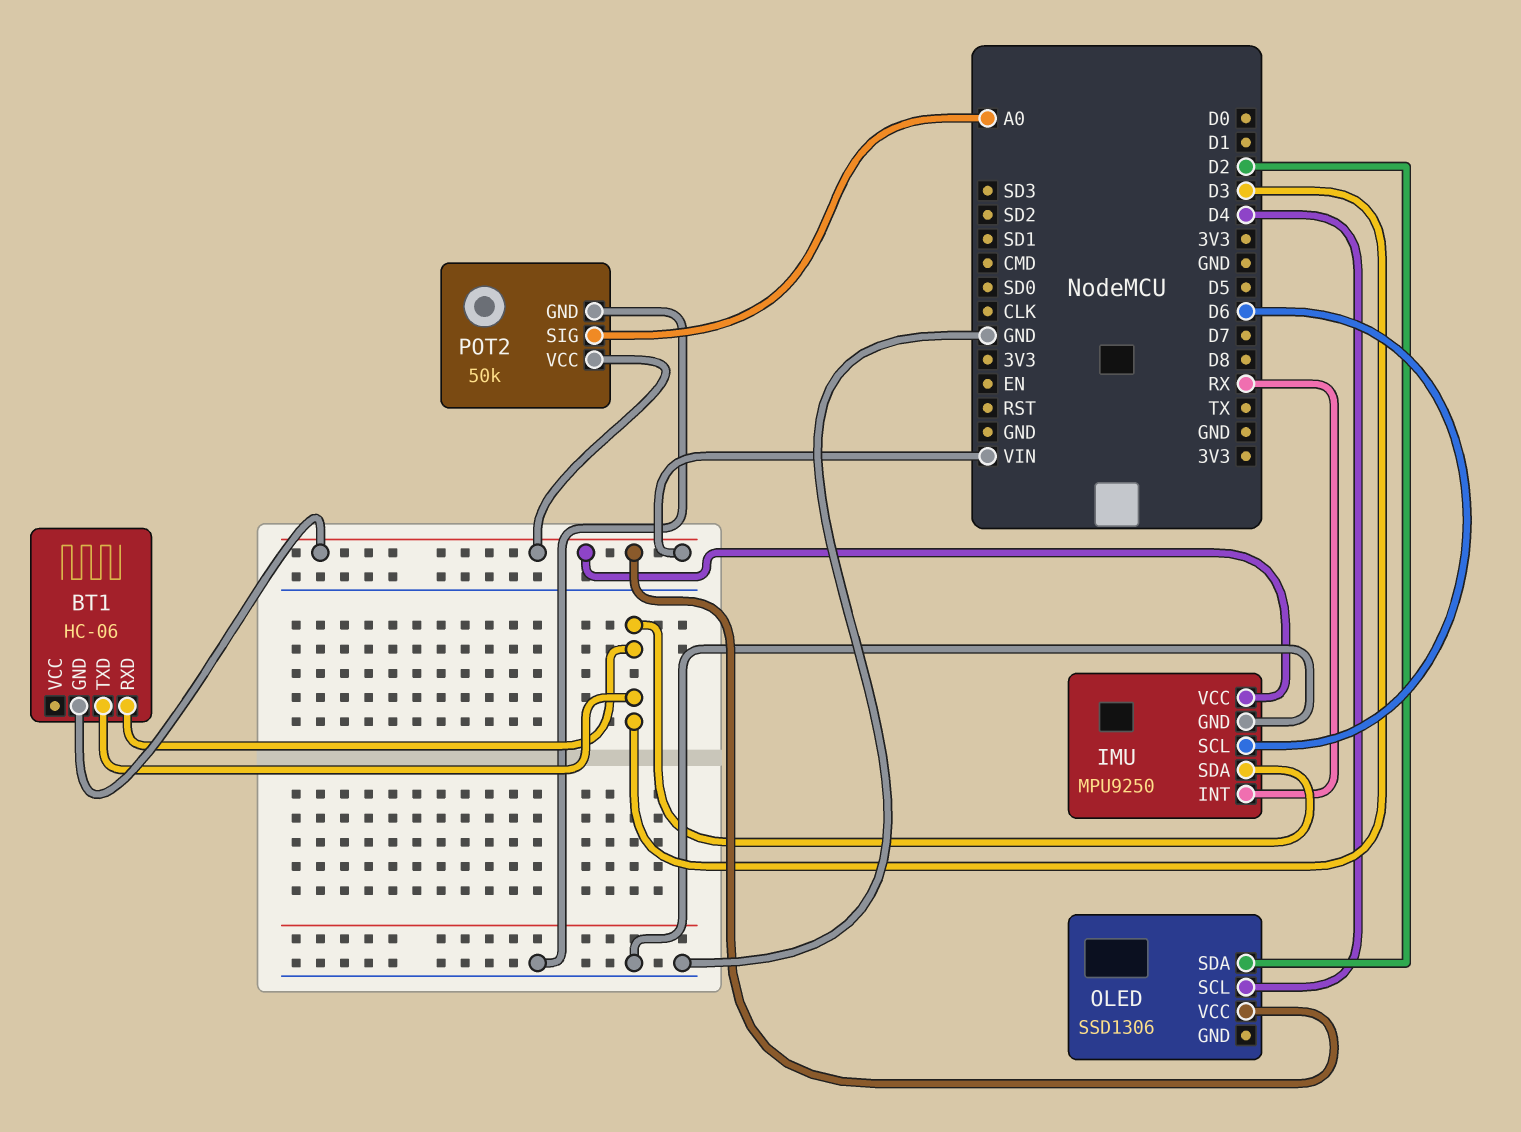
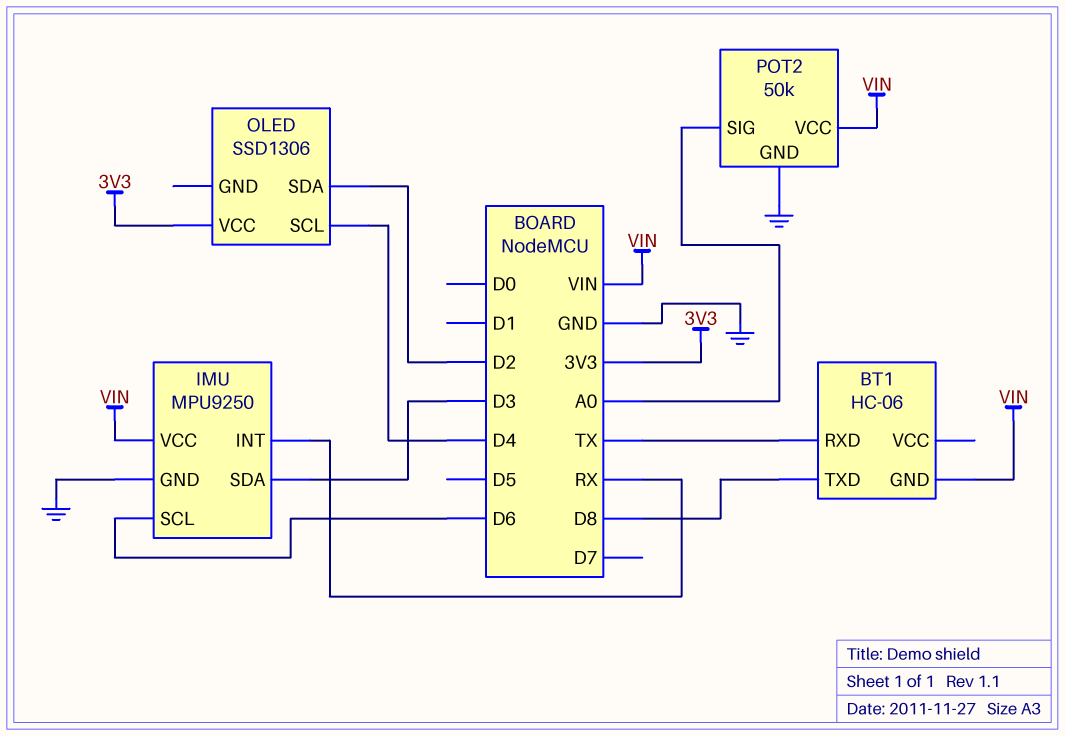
BT1 pin RXD: D3 -> TX
BT1 pin TXD: D3 -> D8
OLED pin VCC: VIN -> 3V3

